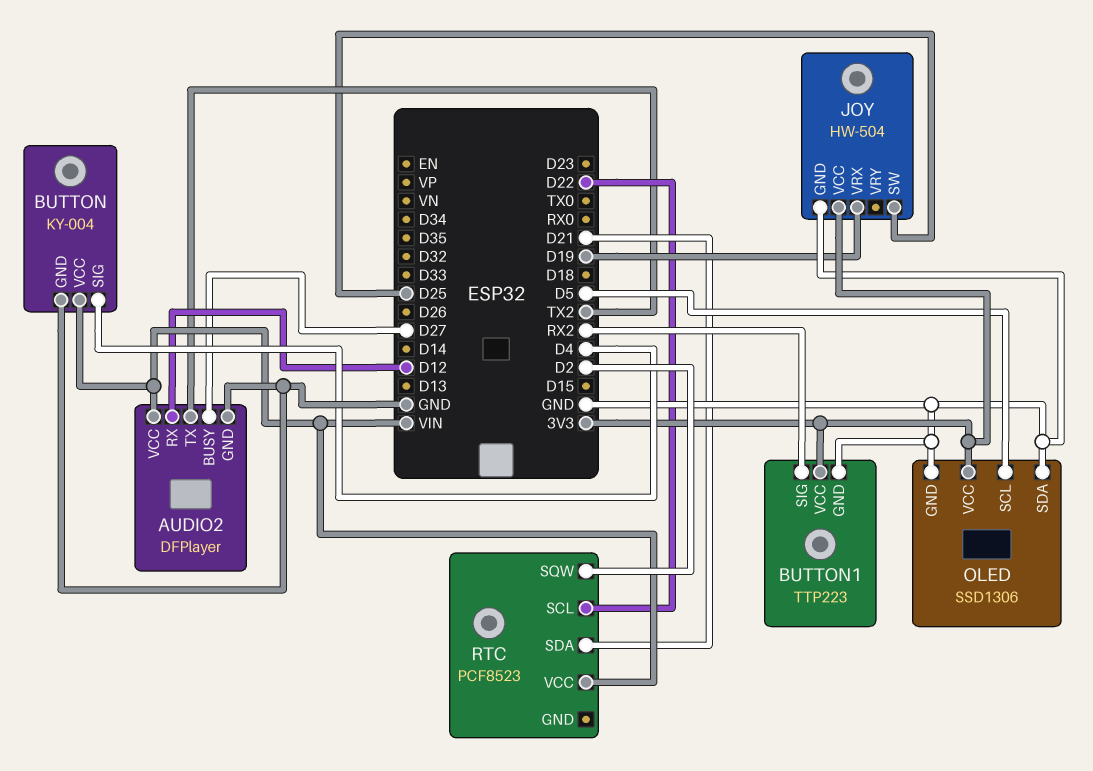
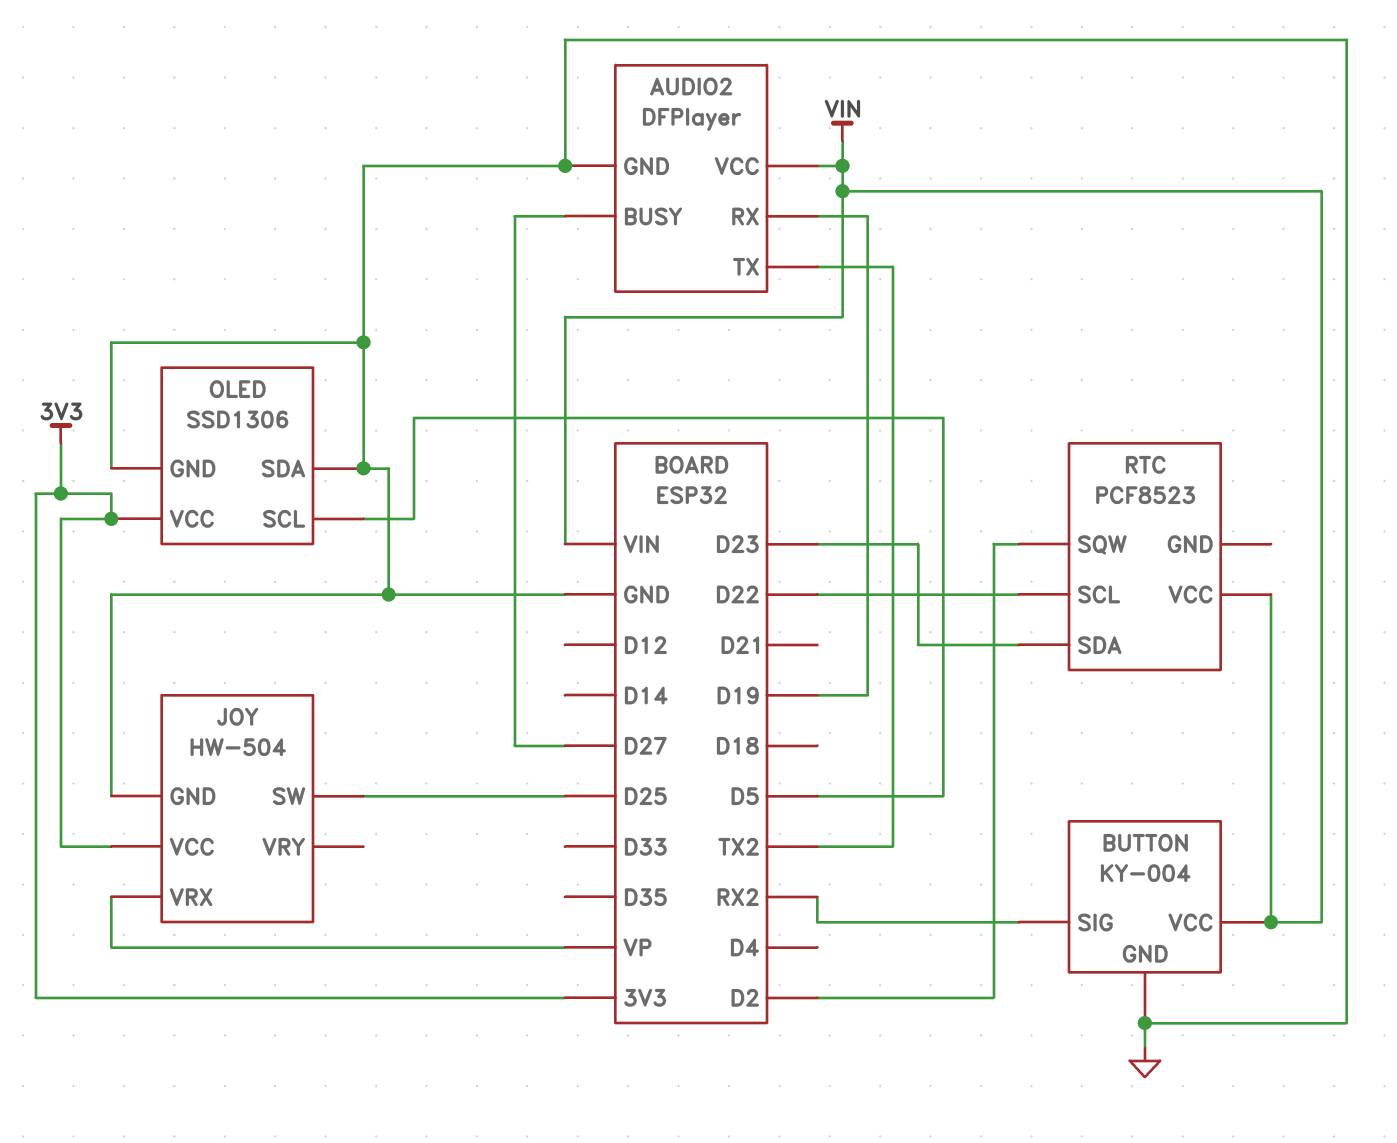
AUDIO2 pin RX: D12 -> D19
BUTTON pin SIG: D4 -> RX2
BUTTON1: TTP223 -> none
BUTTON1 pin GND: GND -> none
BUTTON1 pin SIG: RX2 -> none
BUTTON1 pin VCC: 3V3 -> none
JOY pin VRX: D19 -> VP
RTC pin SDA: D21 -> D23

